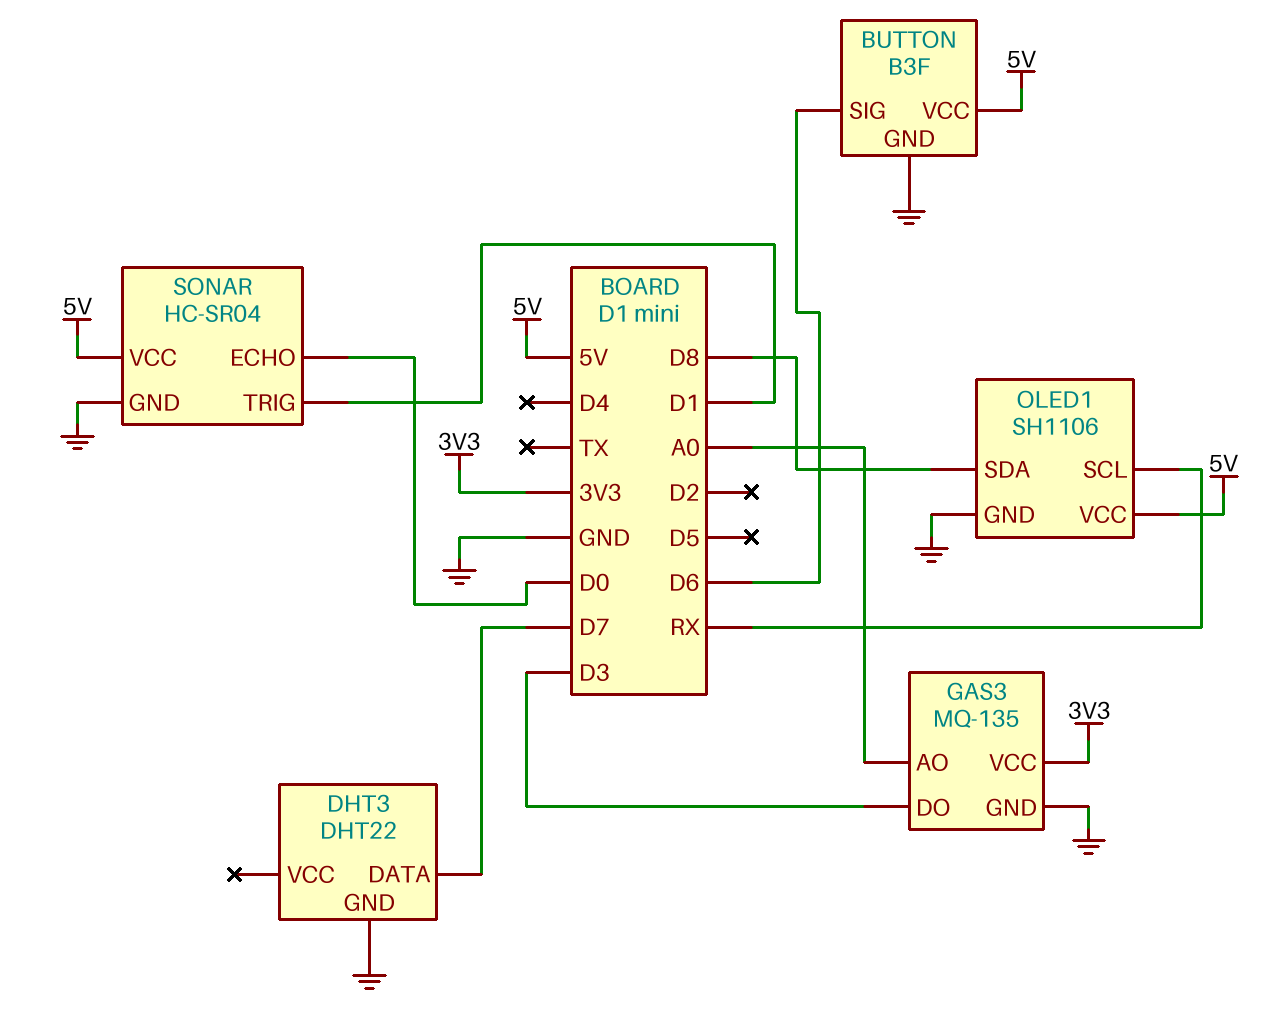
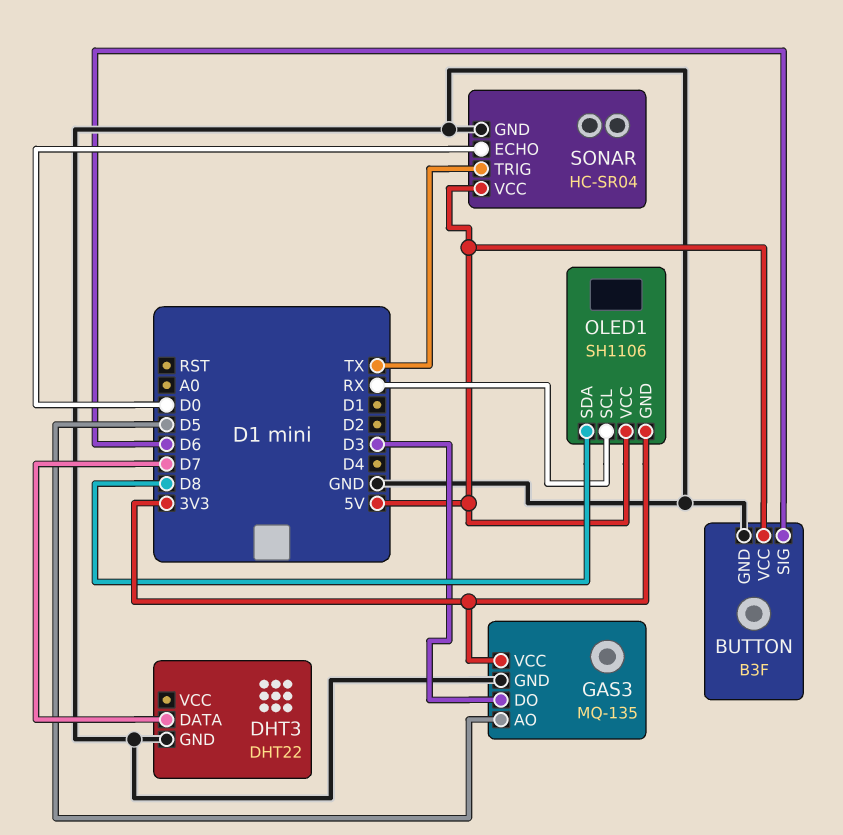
GAS3 pin AO: A0 -> D5
OLED1 pin GND: GND -> 3V3
SONAR pin TRIG: D1 -> TX

